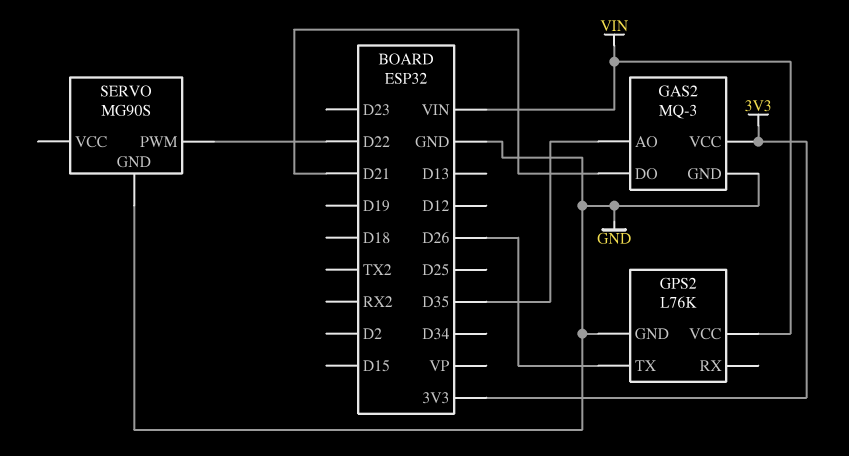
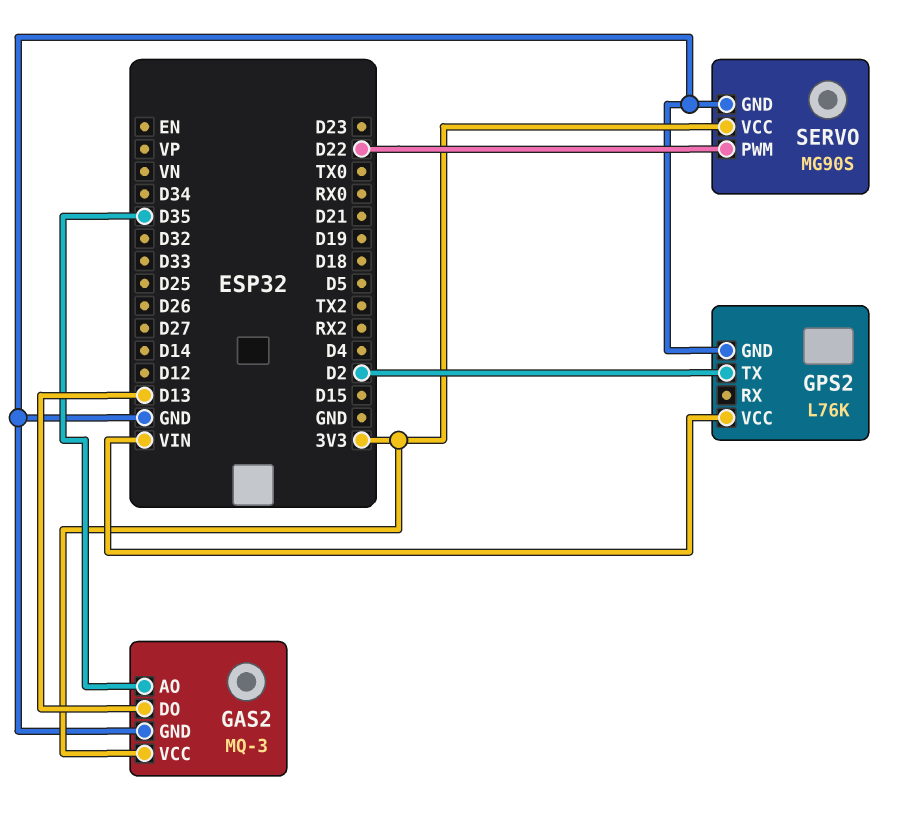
GAS2 pin DO: D21 -> D13
GPS2 pin TX: D26 -> D2
SERVO pin VCC: none -> 3V3

